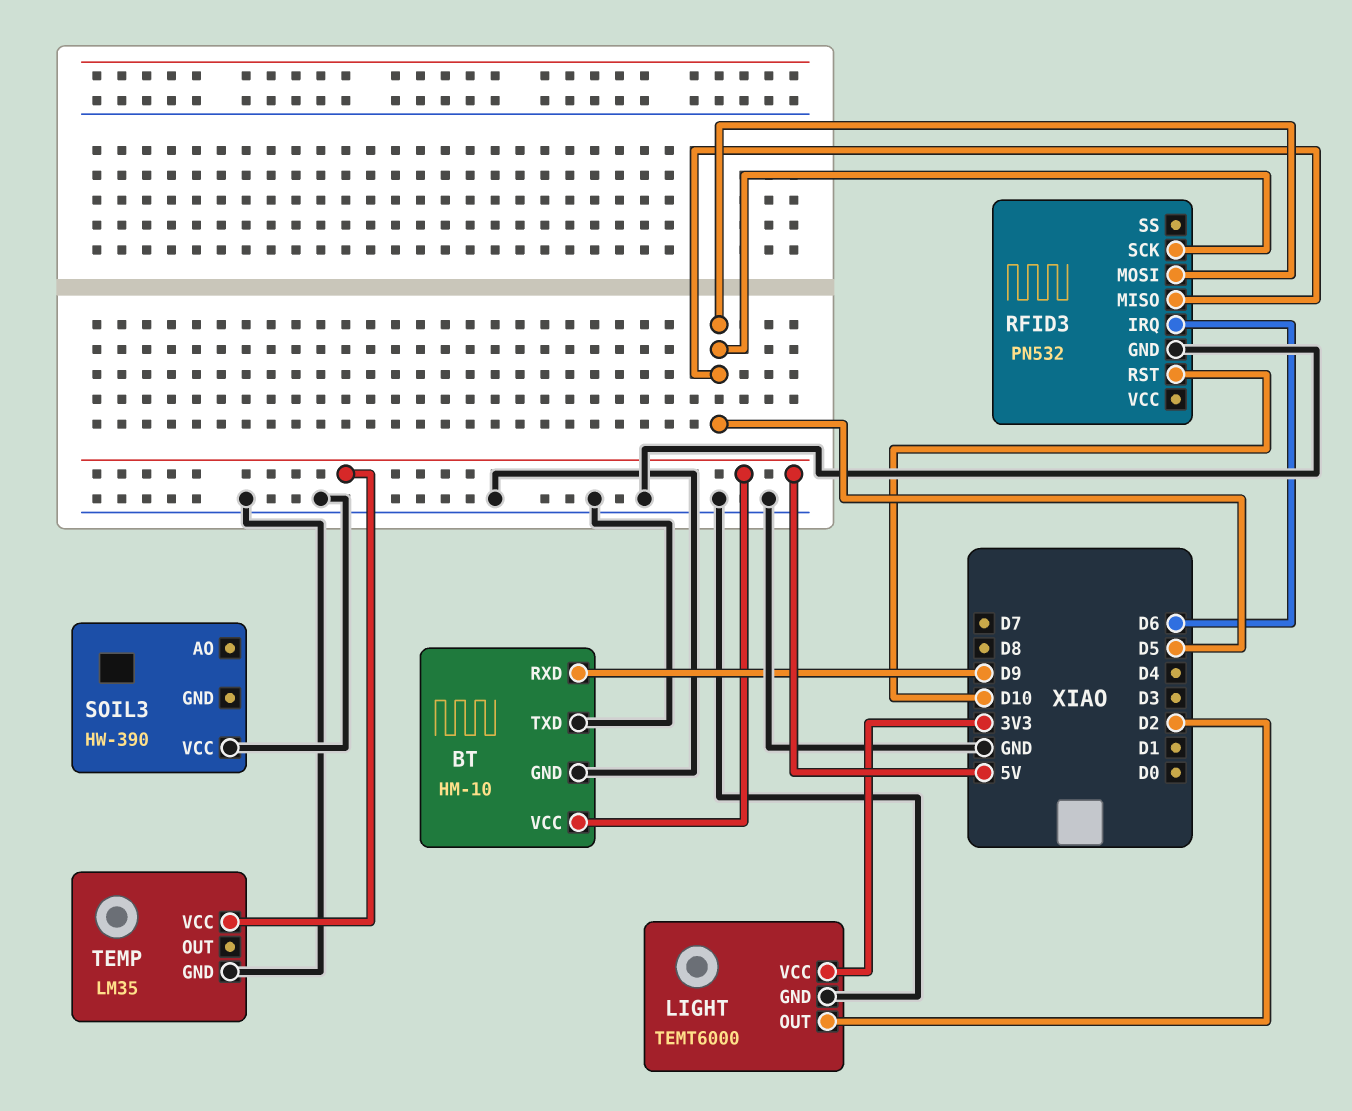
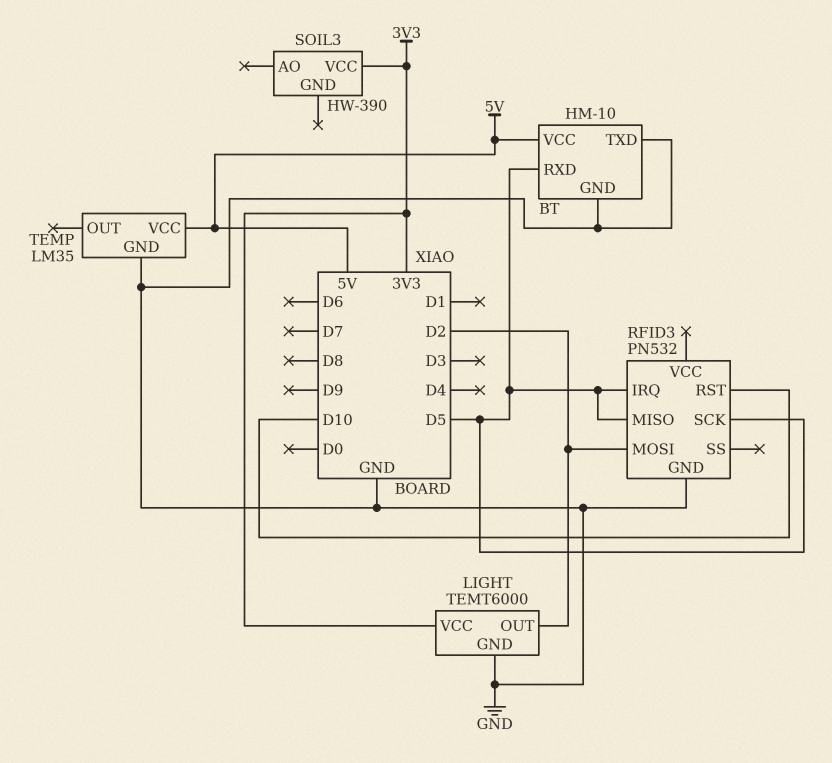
BT pin RXD: D9 -> D5
RFID3 pin IRQ: D6 -> D5
RFID3 pin MOSI: D5 -> D2
SOIL3 pin VCC: GND -> 3V3

